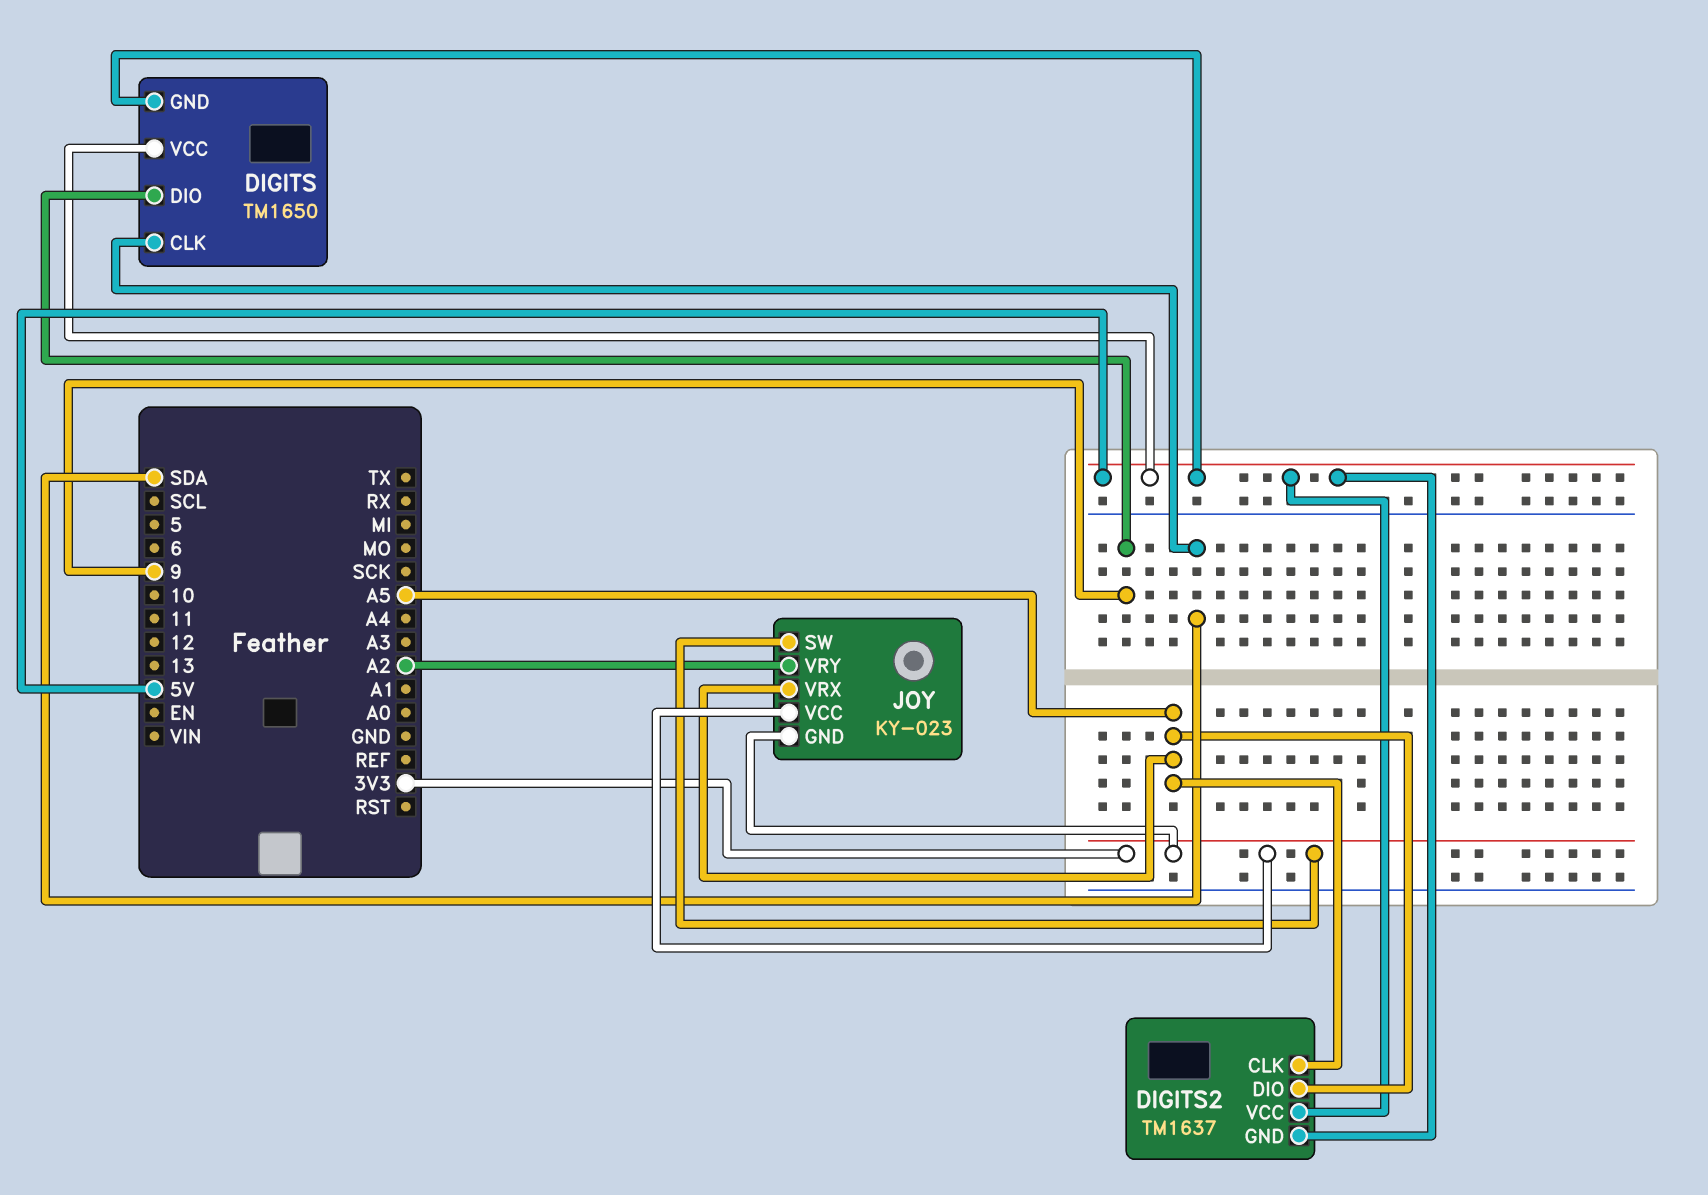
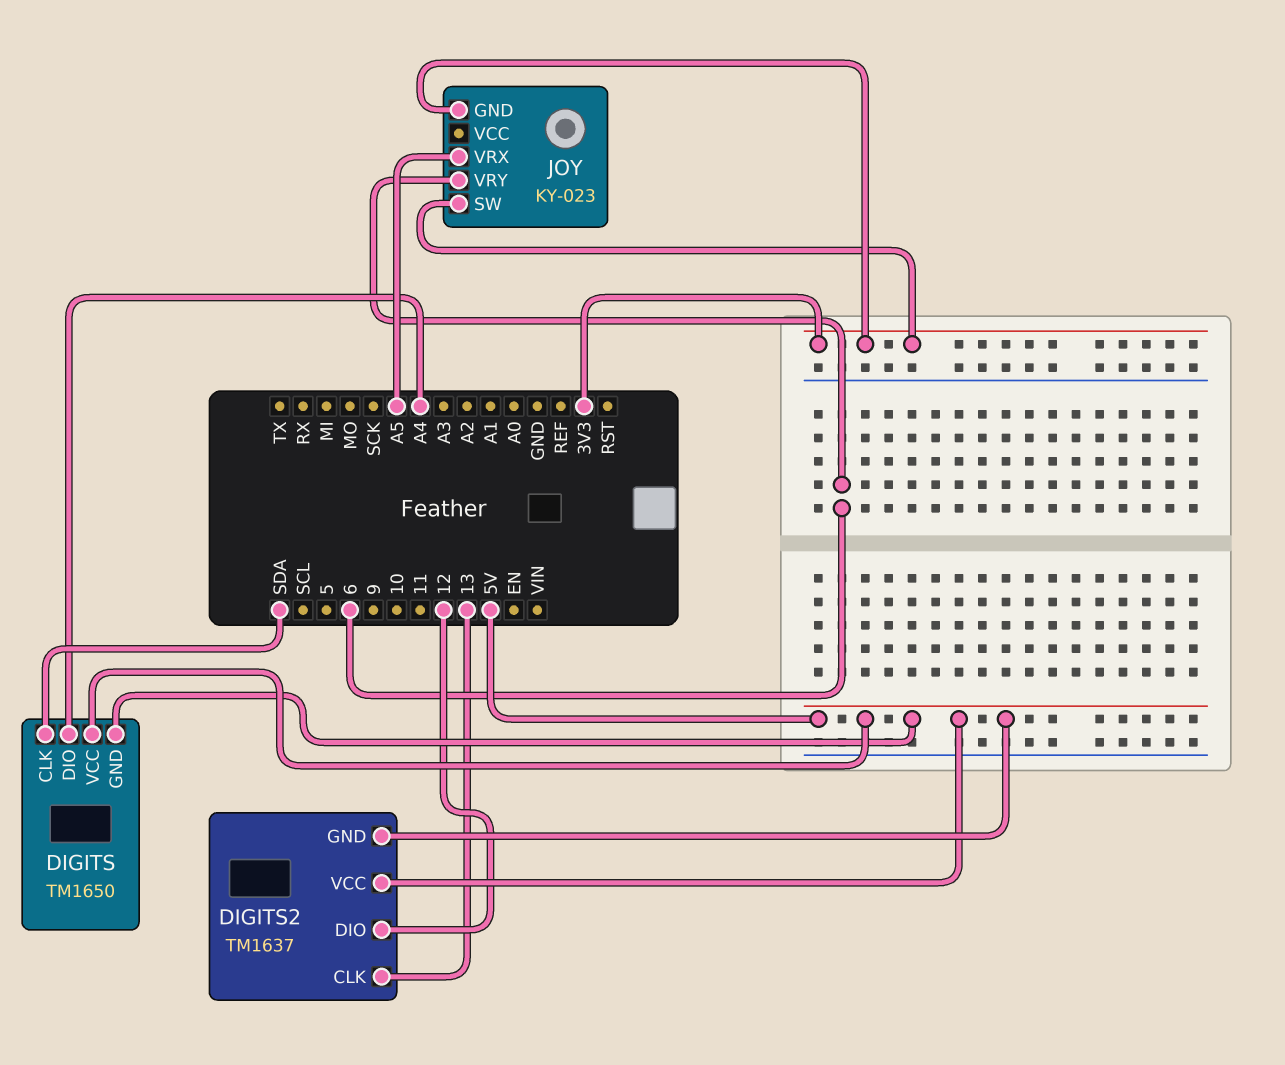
DIGITS pin DIO: 9 -> A4
DIGITS2 pin CLK: A5 -> 13
DIGITS2 pin DIO: A5 -> 12
JOY pin VCC: 3V3 -> none
JOY pin VRY: A2 -> 6

